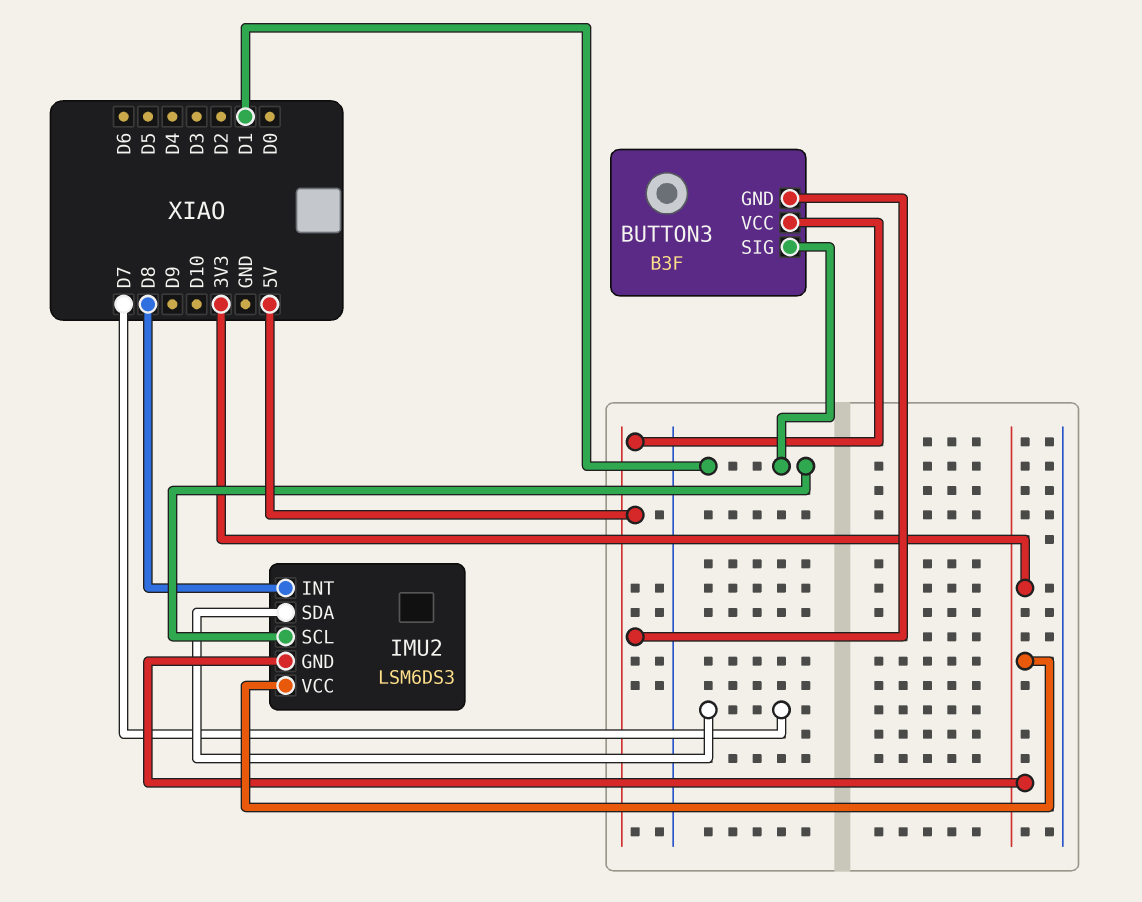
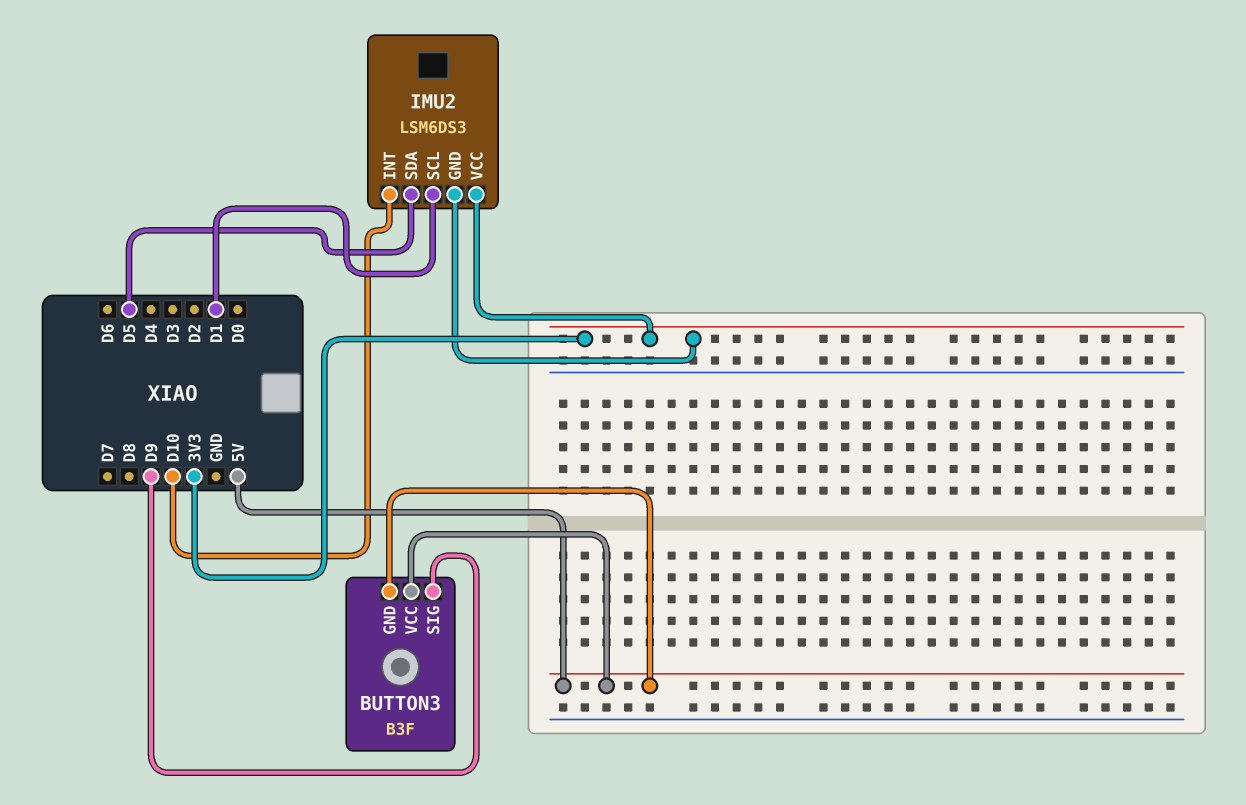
BUTTON3 pin SIG: D1 -> D9
IMU2 pin INT: D8 -> D10
IMU2 pin SDA: D7 -> D5

